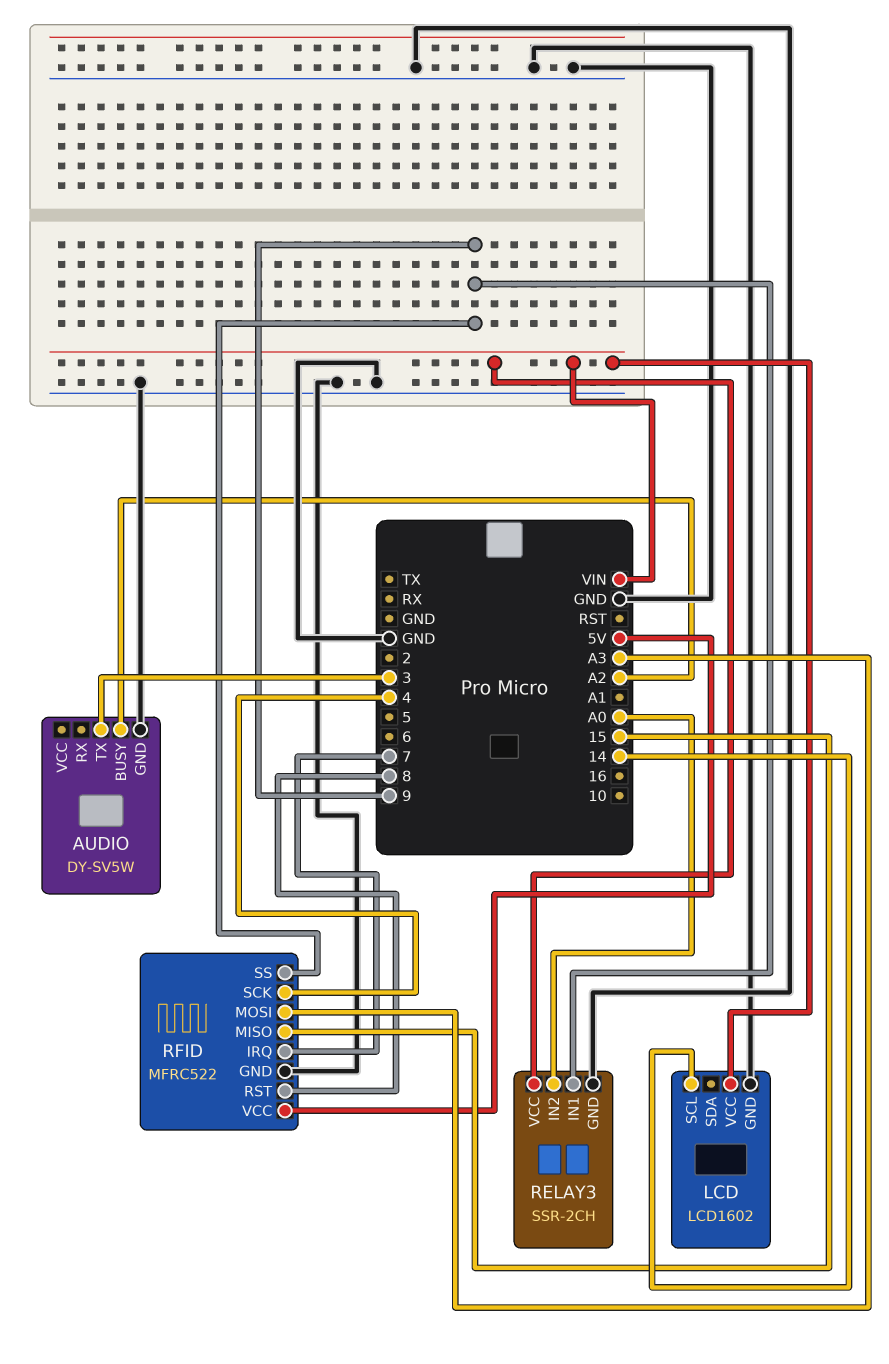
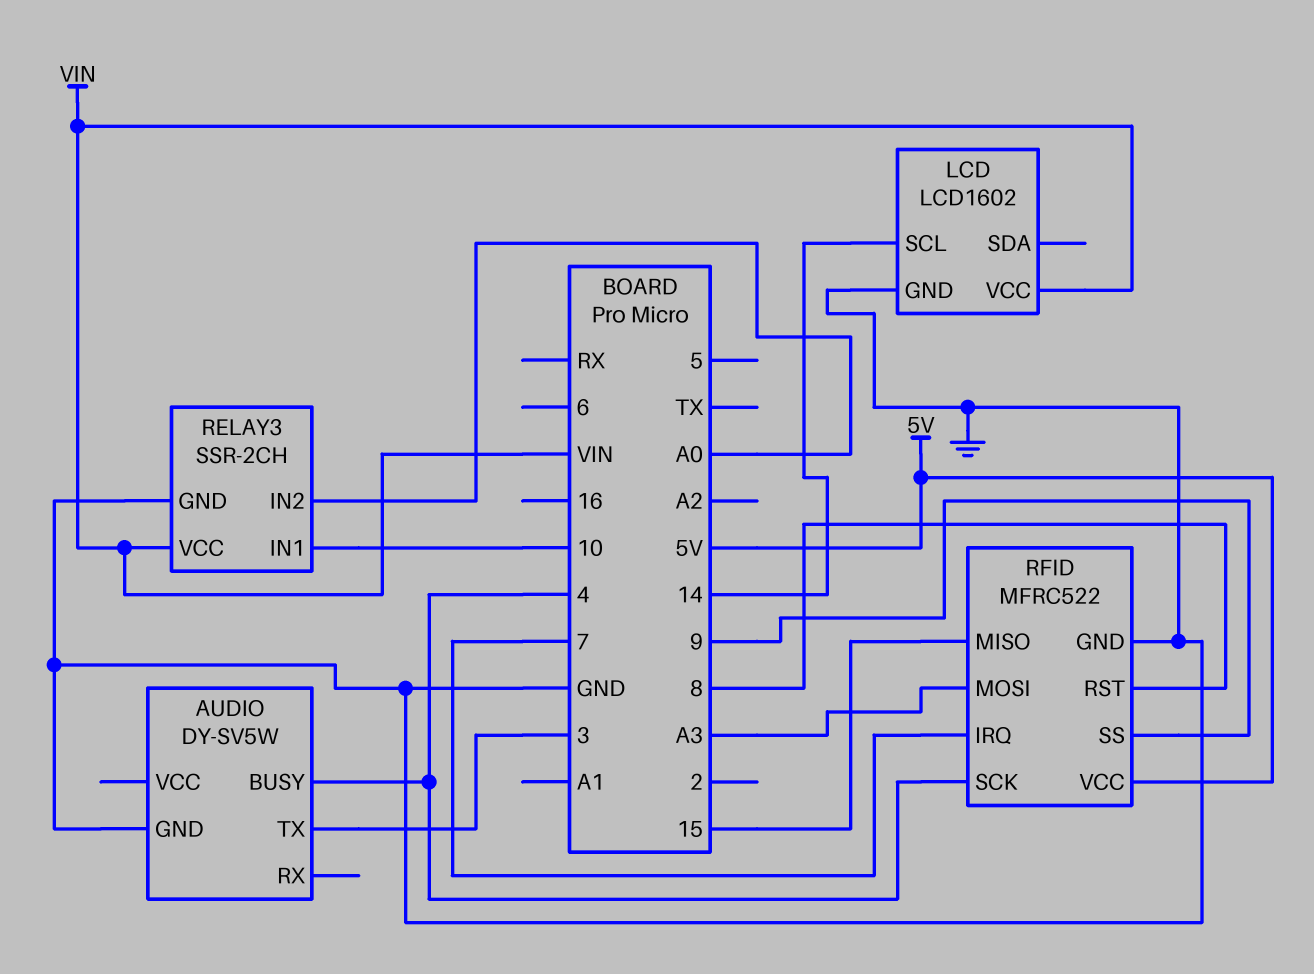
AUDIO pin BUSY: A2 -> 4
RELAY3 pin IN1: 9 -> 10

